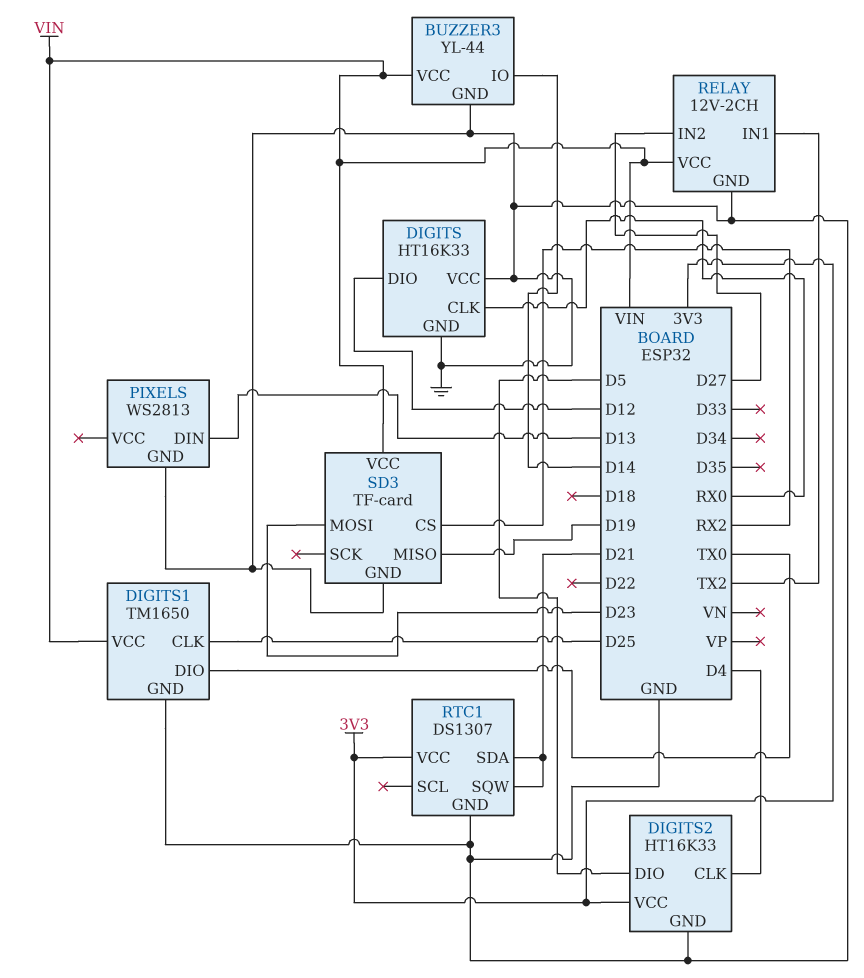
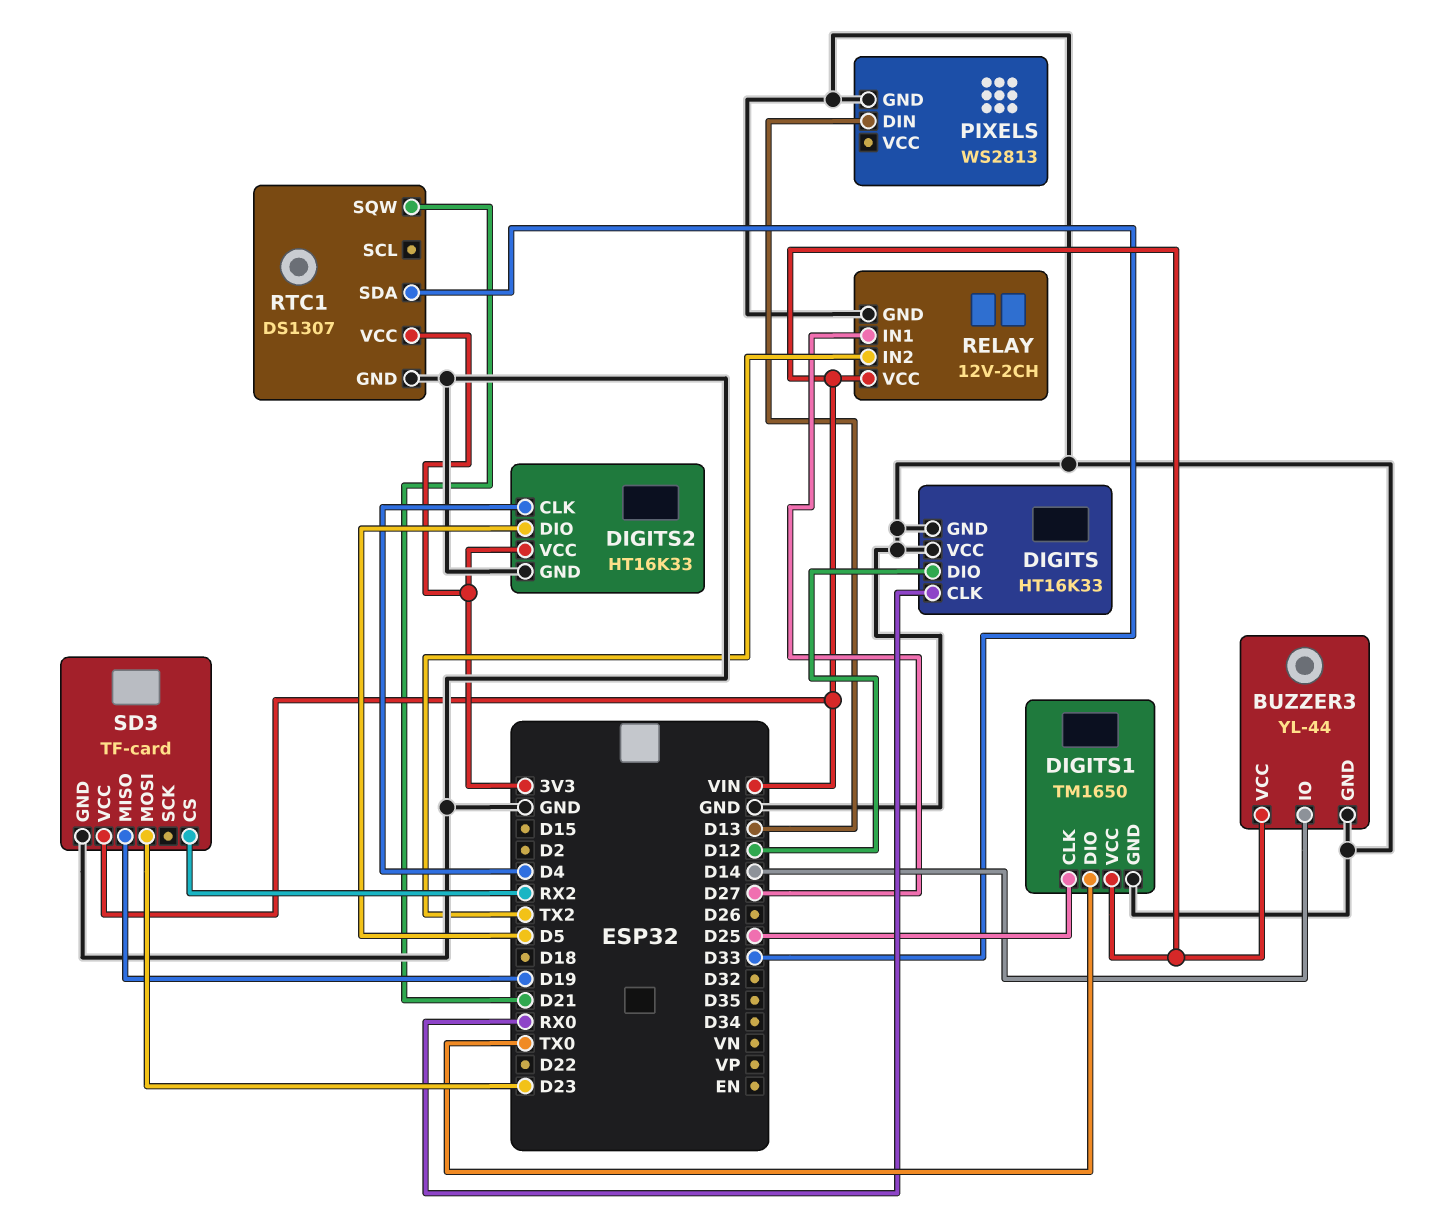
RELAY pin IN1: TX2 -> D27
RELAY pin IN2: D27 -> TX2
RTC1 pin SDA: D21 -> D33

